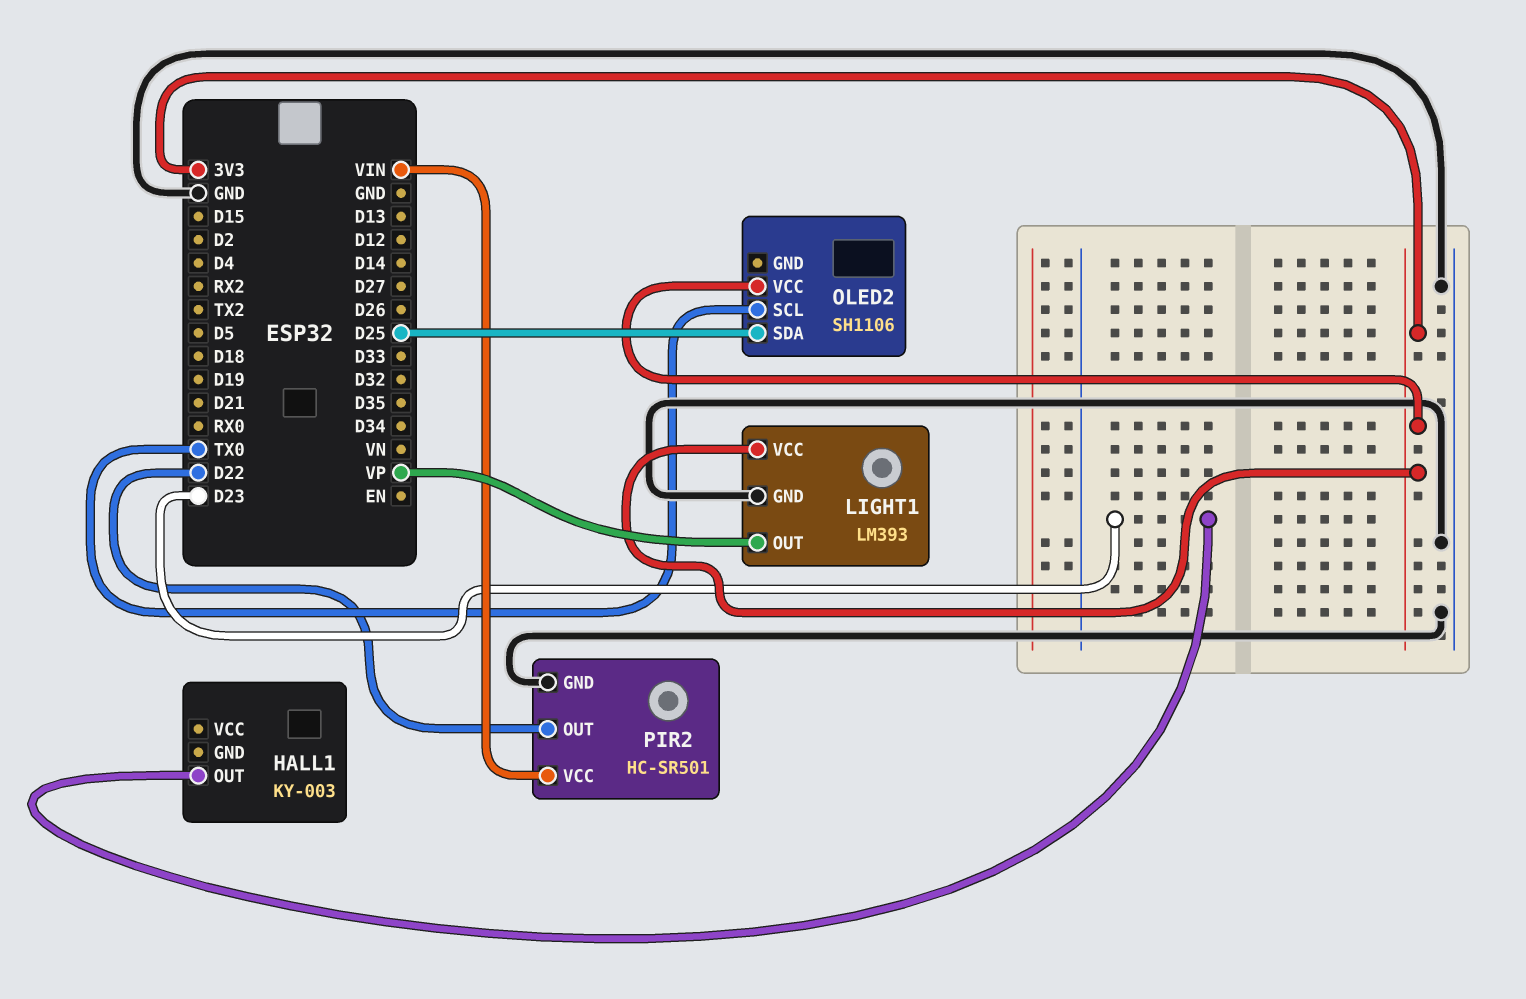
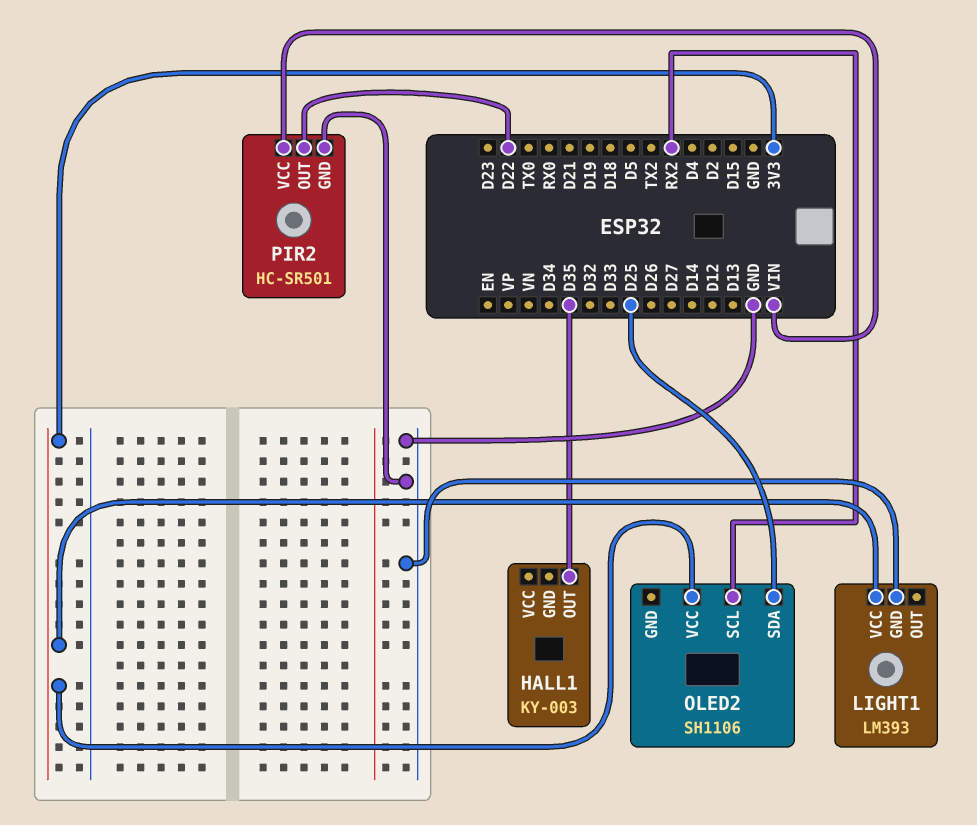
HALL1 pin OUT: D23 -> D35
LIGHT1 pin OUT: VP -> none
OLED2 pin SCL: TX0 -> RX2

